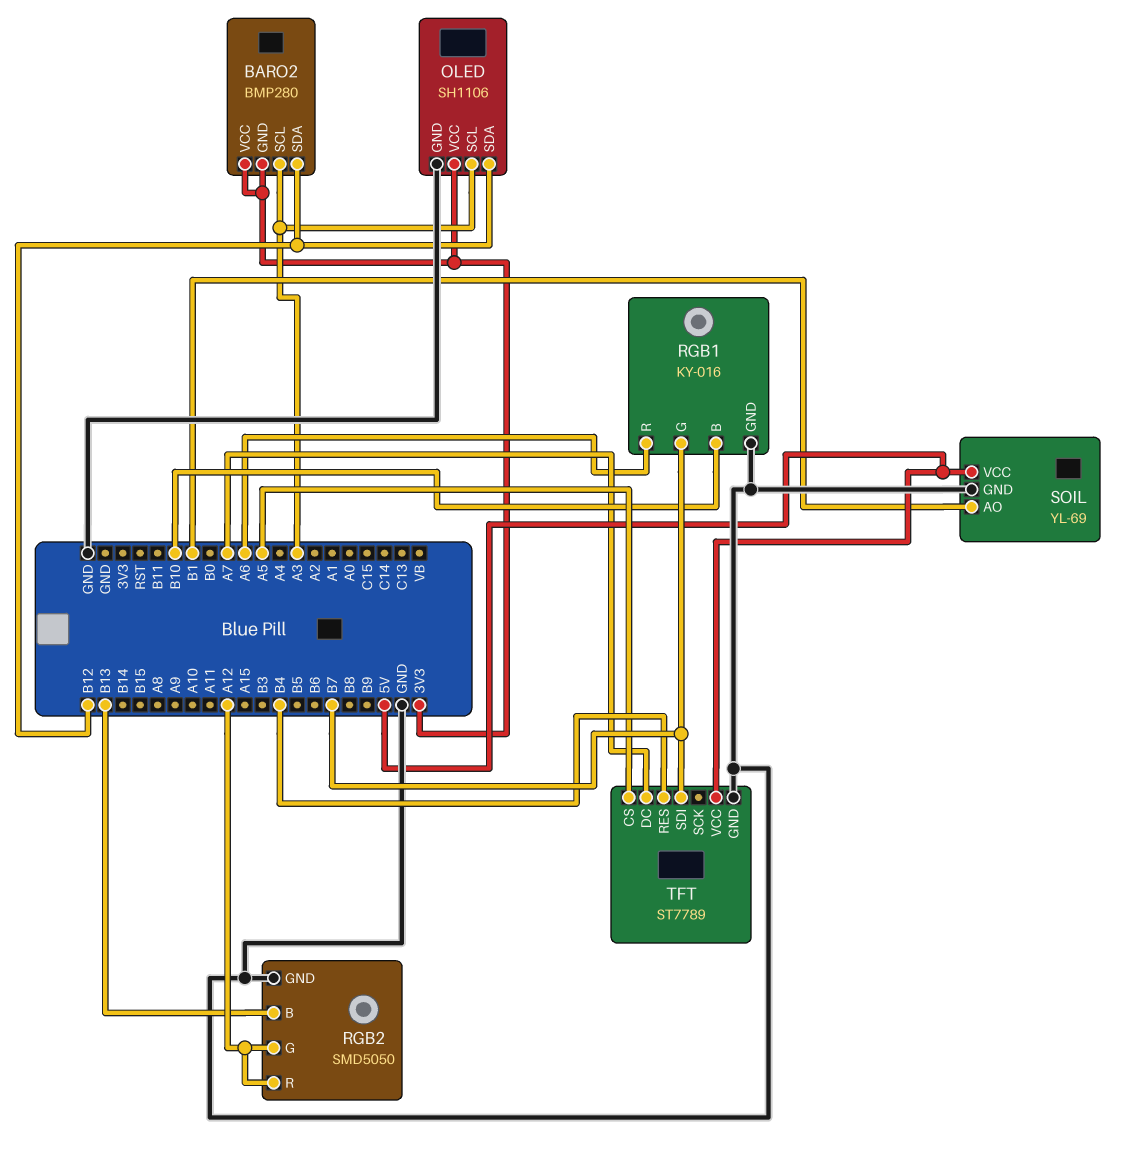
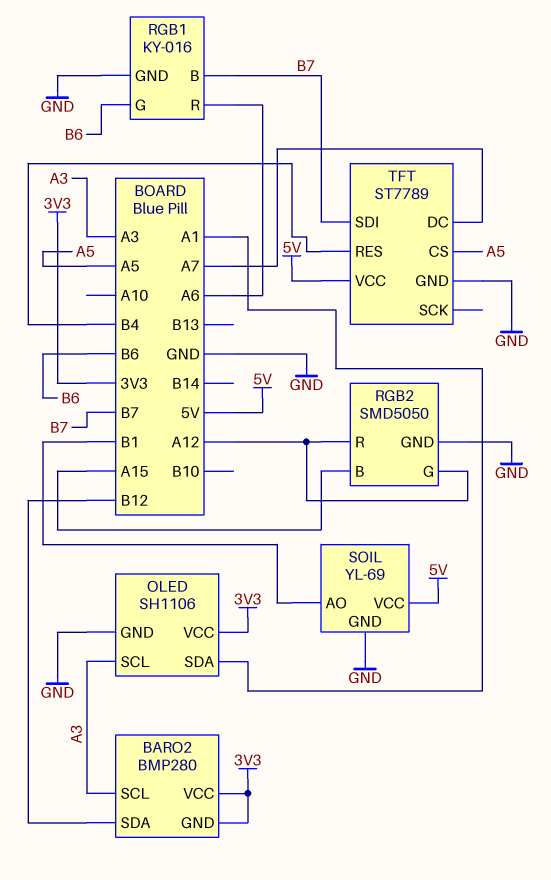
OLED pin SDA: B12 -> A1
RGB1 pin B: B10 -> B7
RGB1 pin G: B7 -> B6
RGB2 pin B: B13 -> A15

